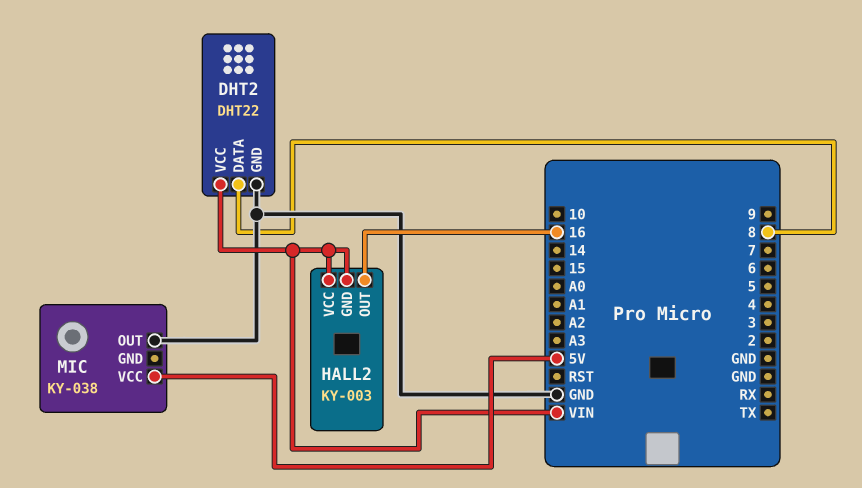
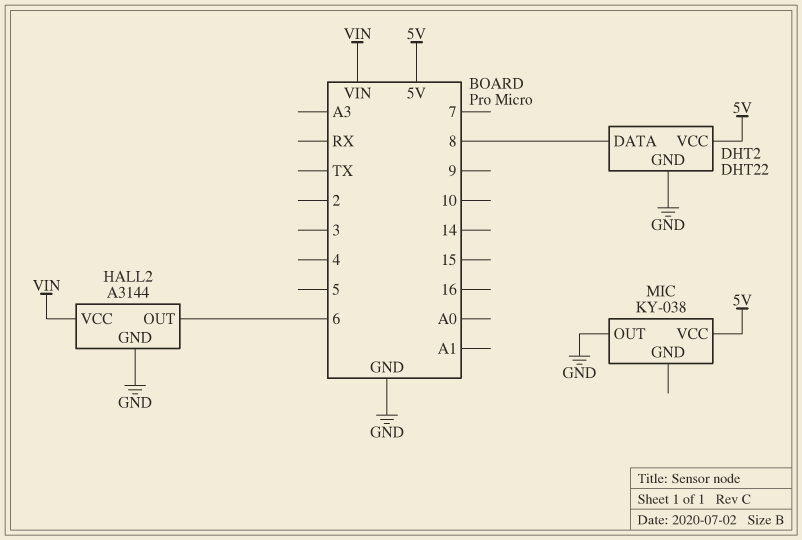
DHT2 pin VCC: VIN -> 5V
HALL2: KY-003 -> A3144
HALL2 pin GND: VIN -> GND
HALL2 pin OUT: 16 -> 6

